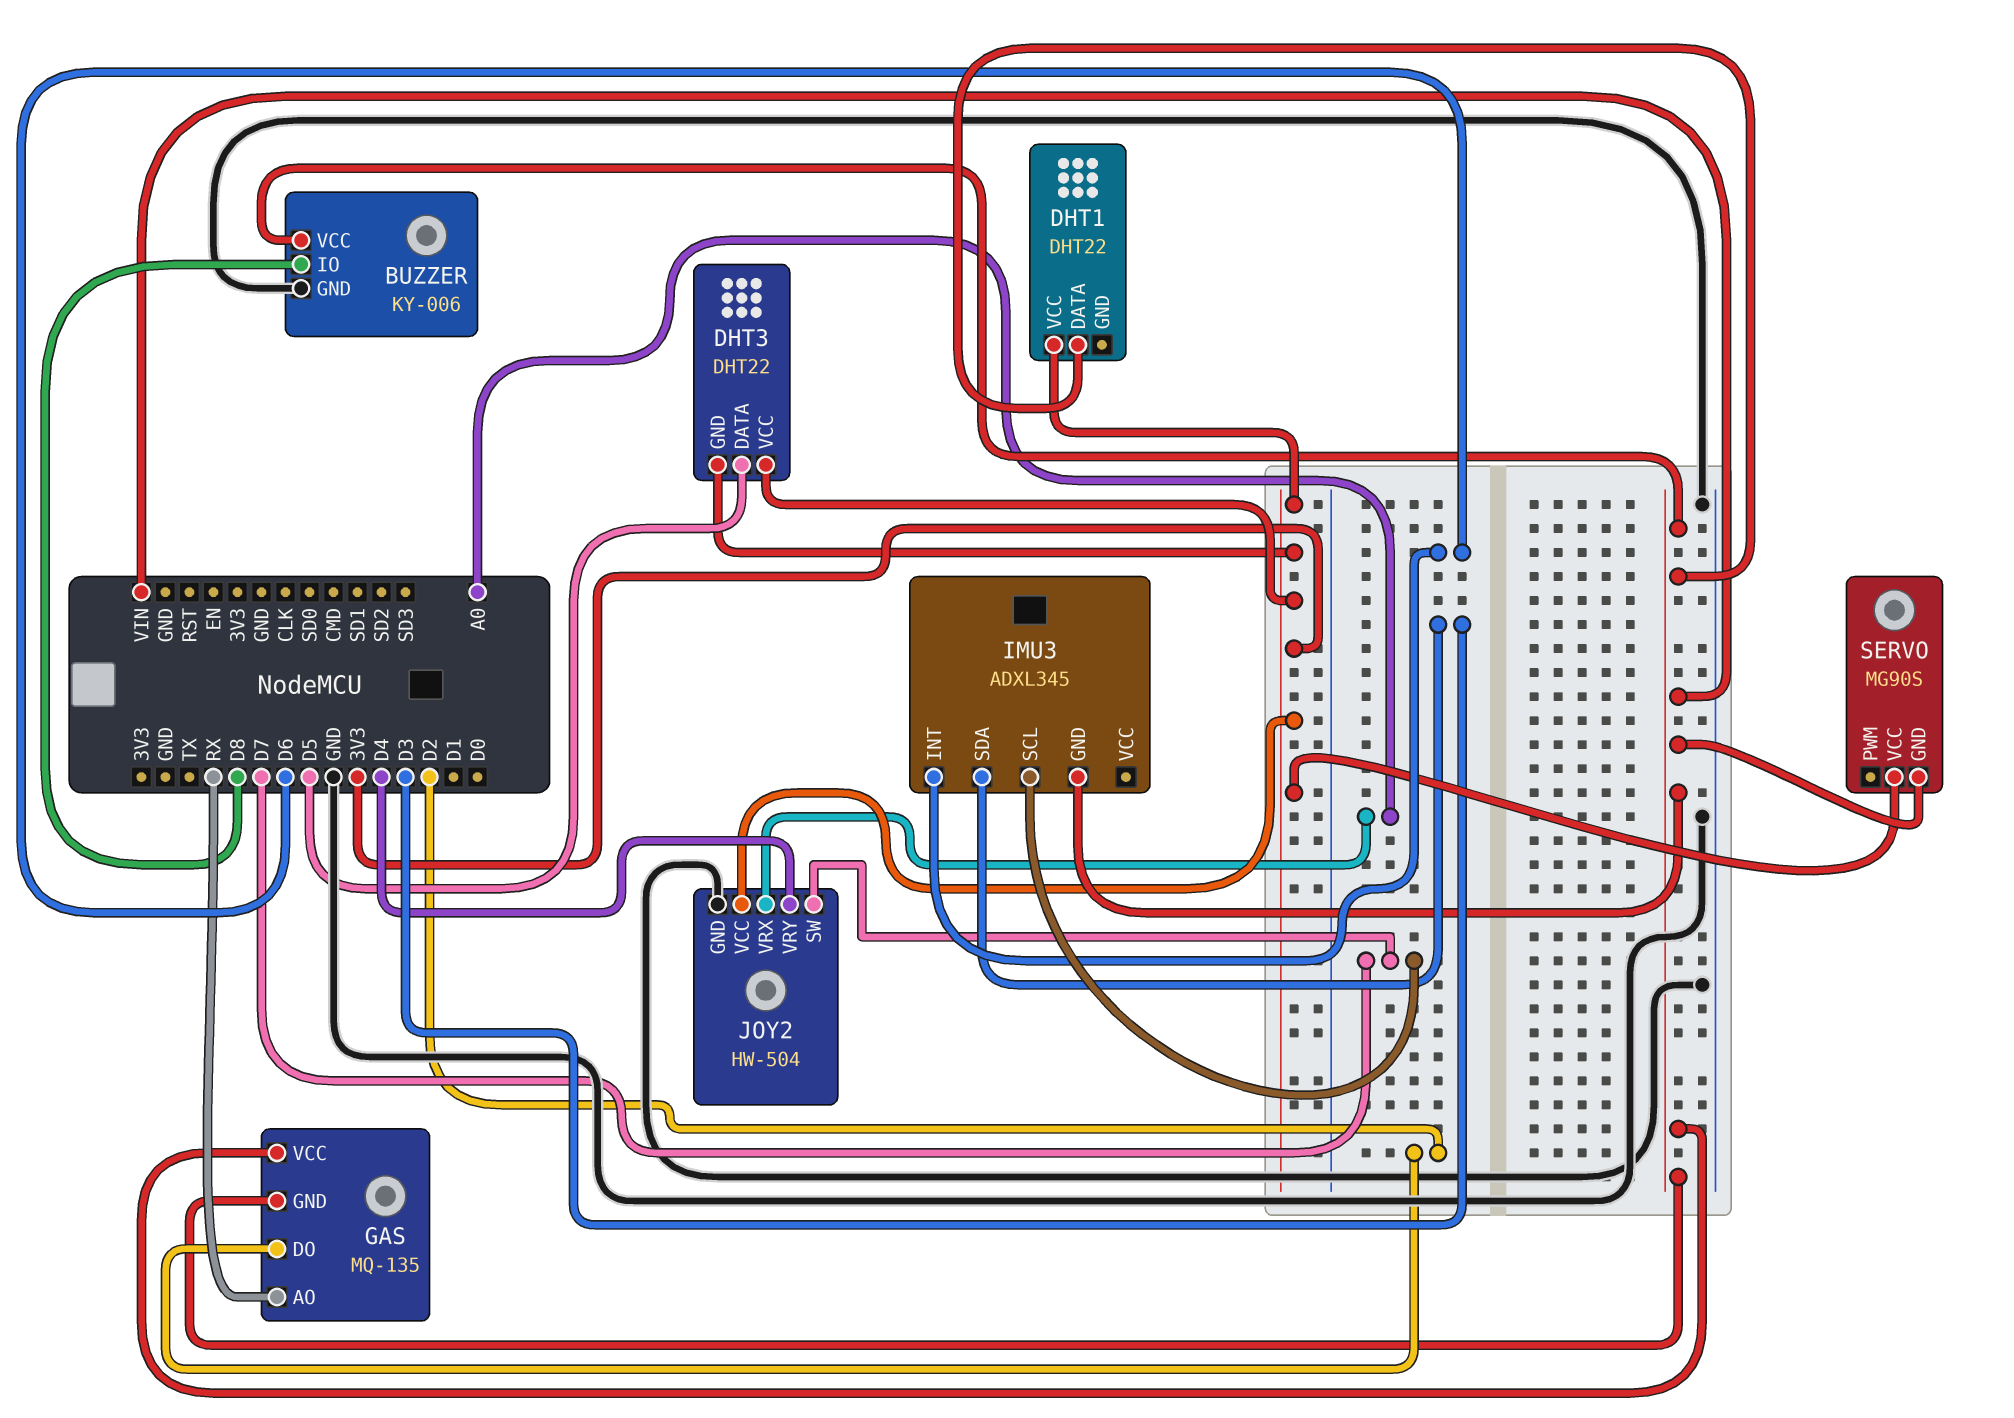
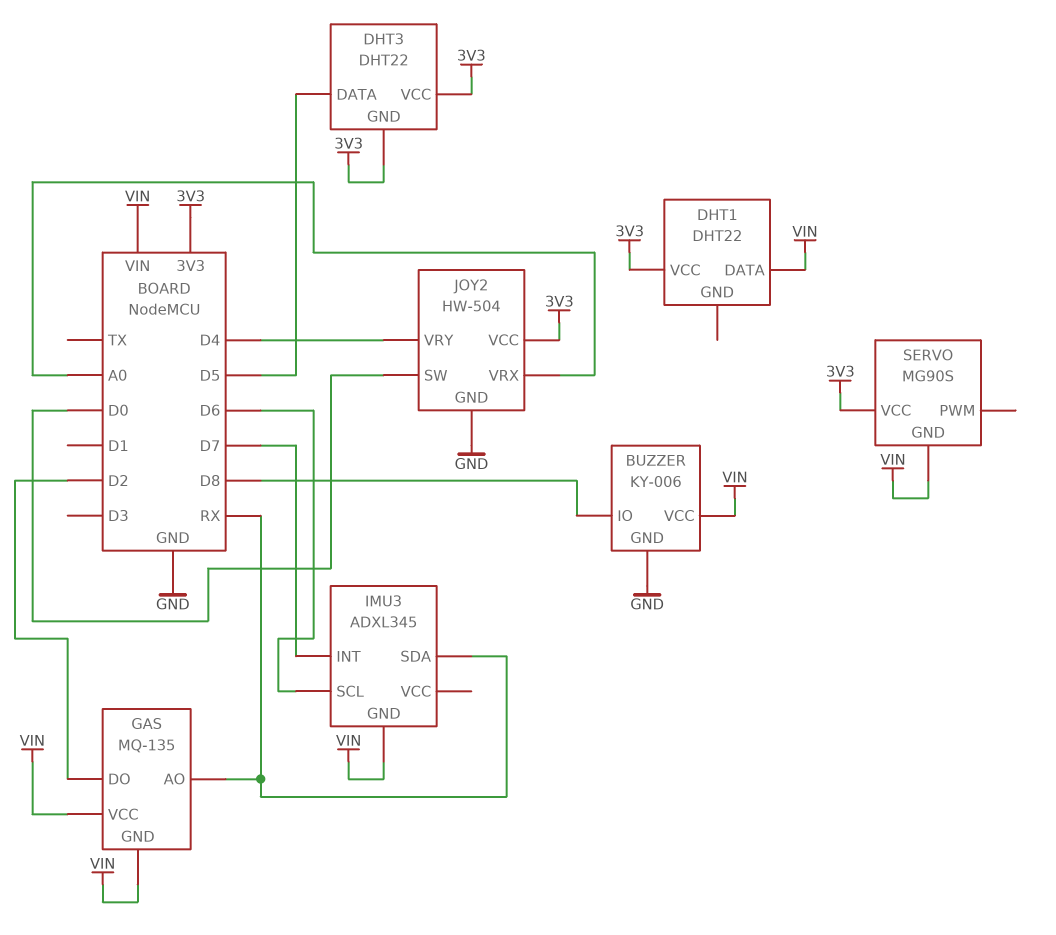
IMU3 pin INT: D6 -> D7
IMU3 pin SCL: D7 -> D6
IMU3 pin SDA: D3 -> RX
JOY2 pin SW: D7 -> D0

